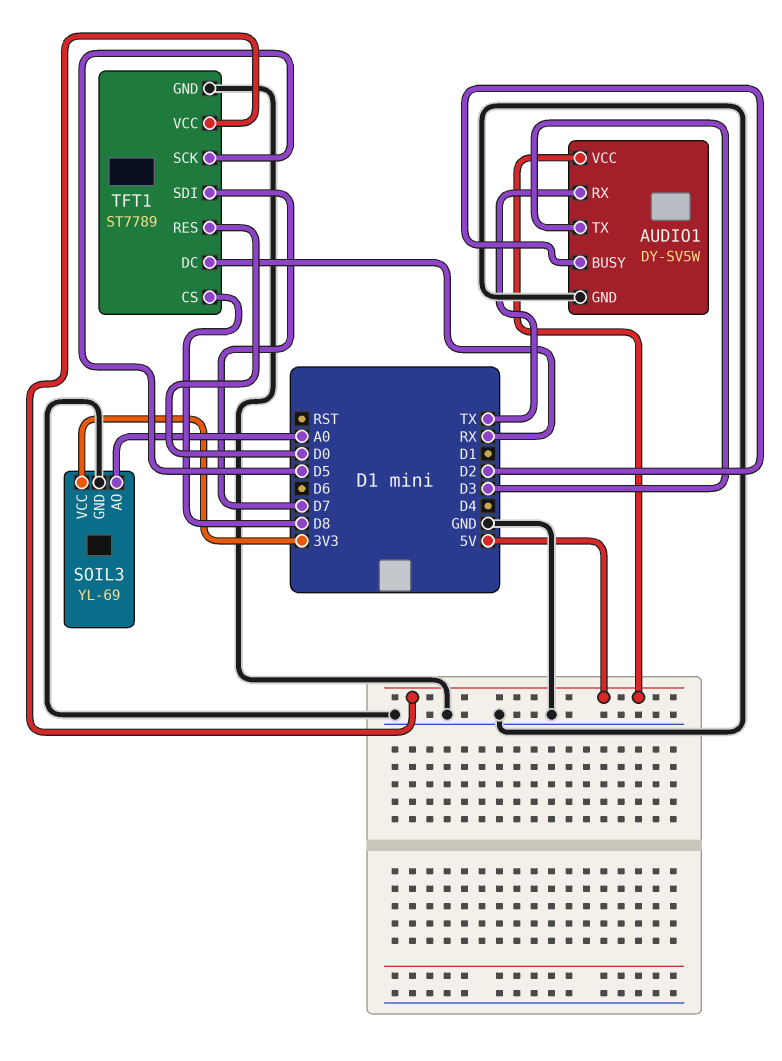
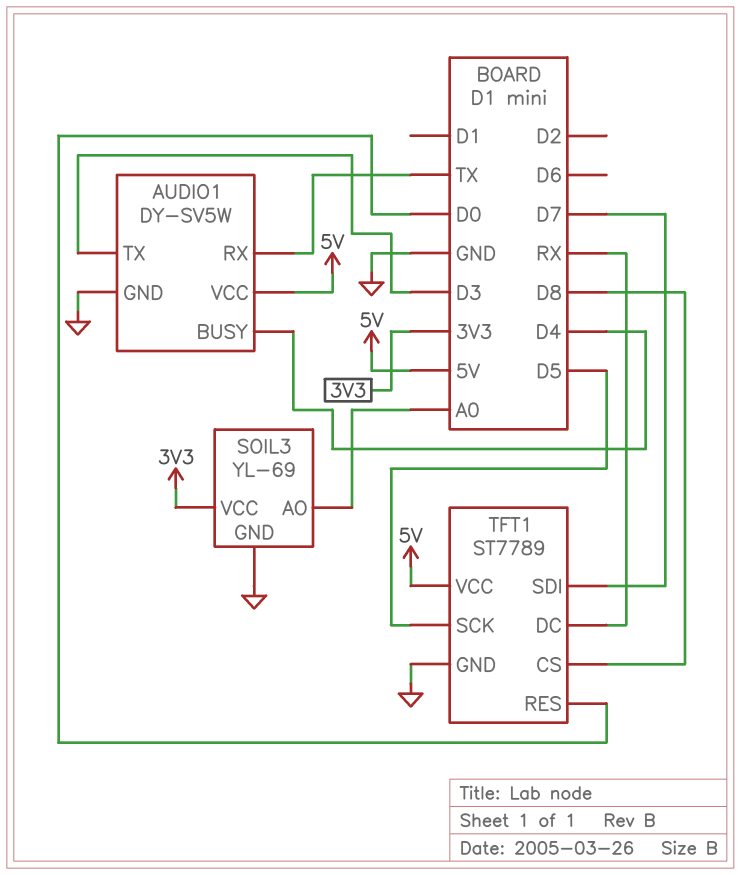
AUDIO1 pin BUSY: D2 -> D4

